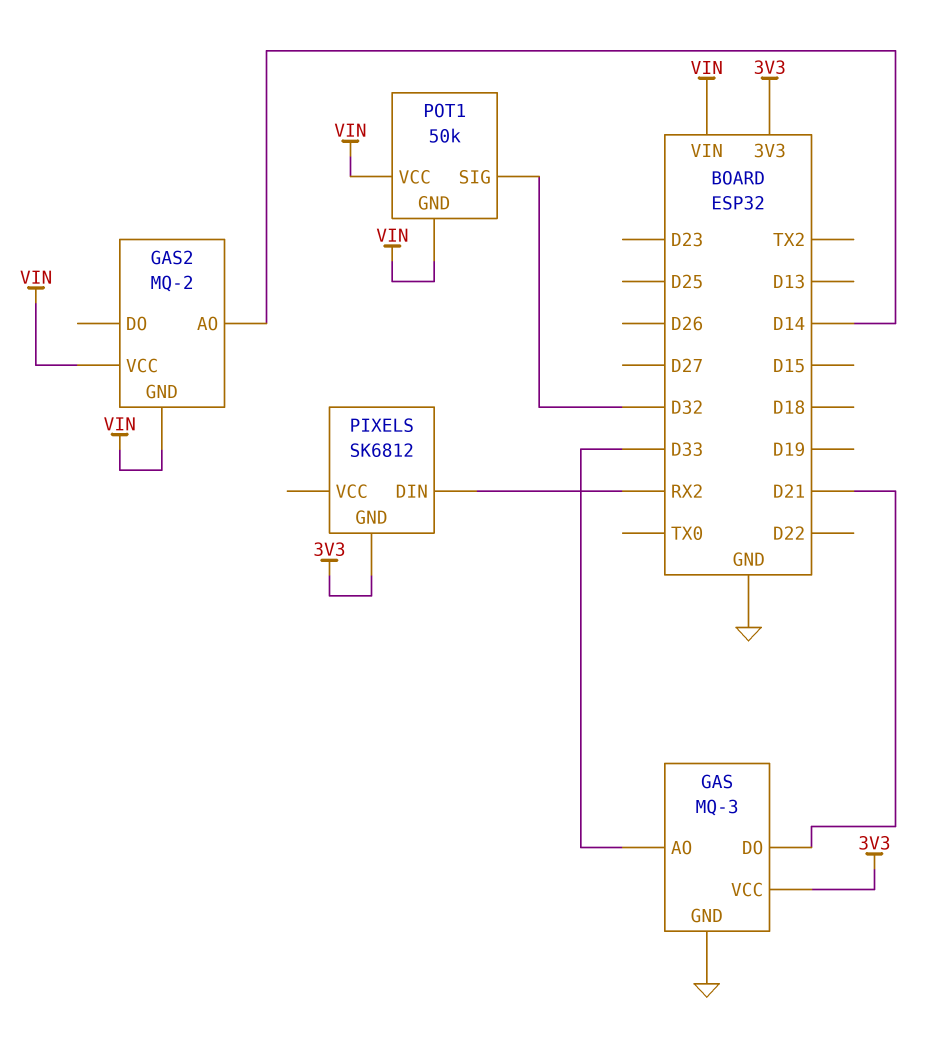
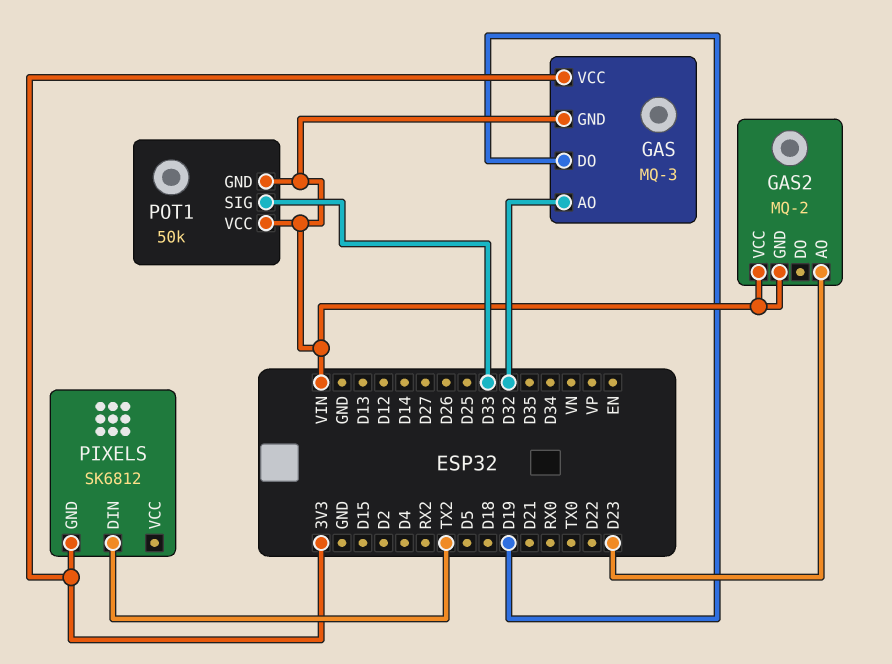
GAS pin AO: D33 -> D32
GAS pin DO: D21 -> D19
GAS pin GND: GND -> VIN
GAS2 pin AO: D14 -> D23
PIXELS pin DIN: RX2 -> TX2
POT1 pin SIG: D32 -> D33

